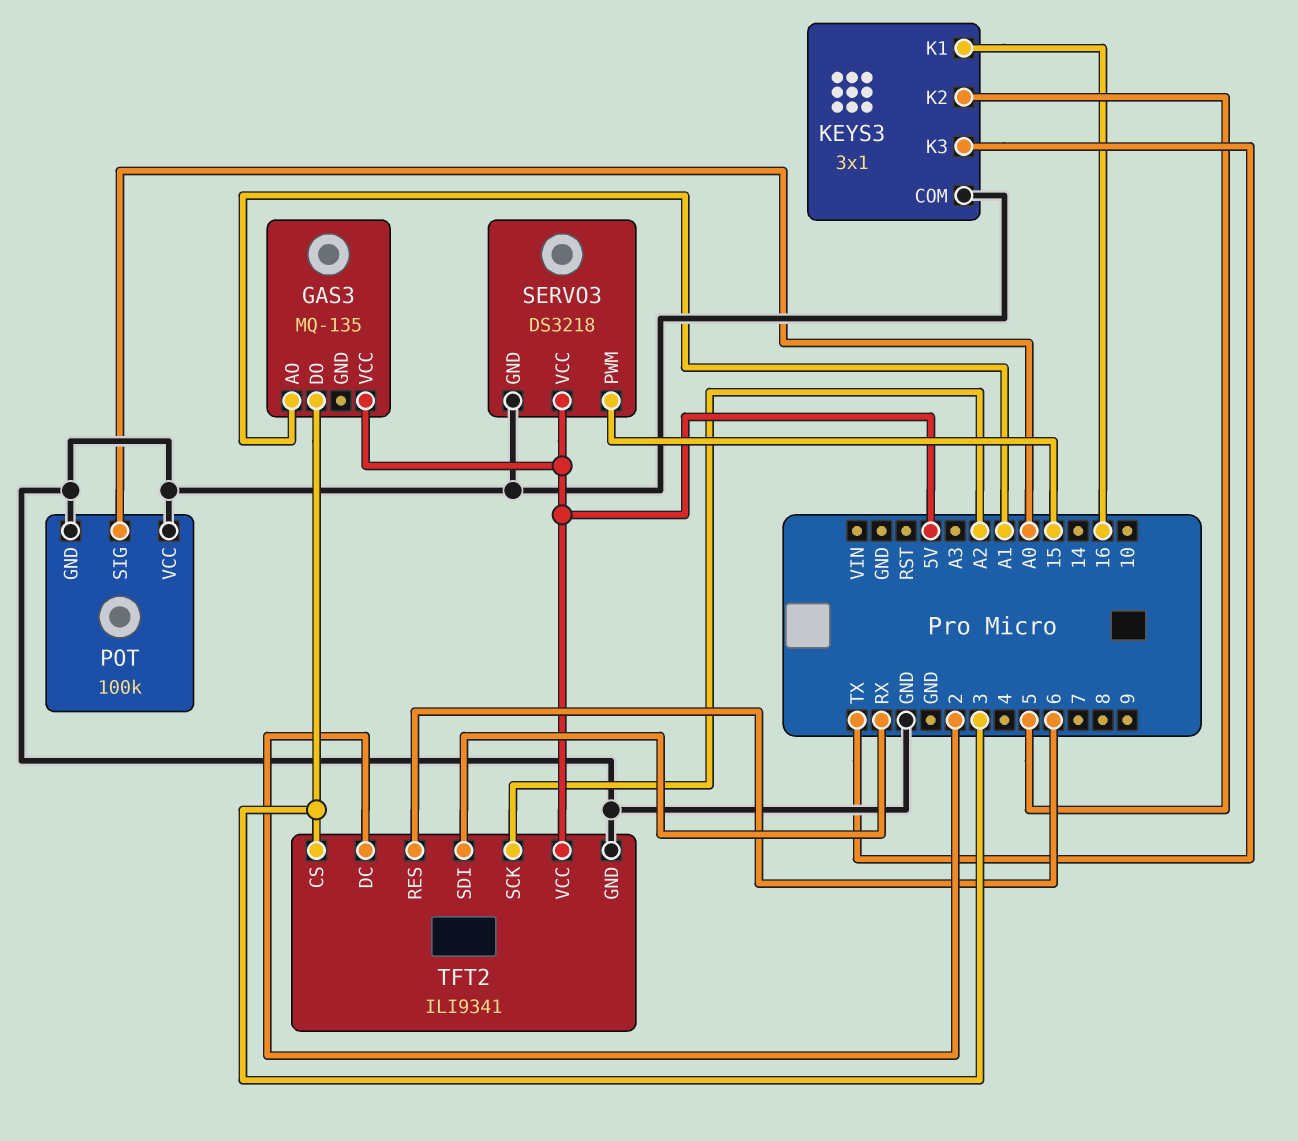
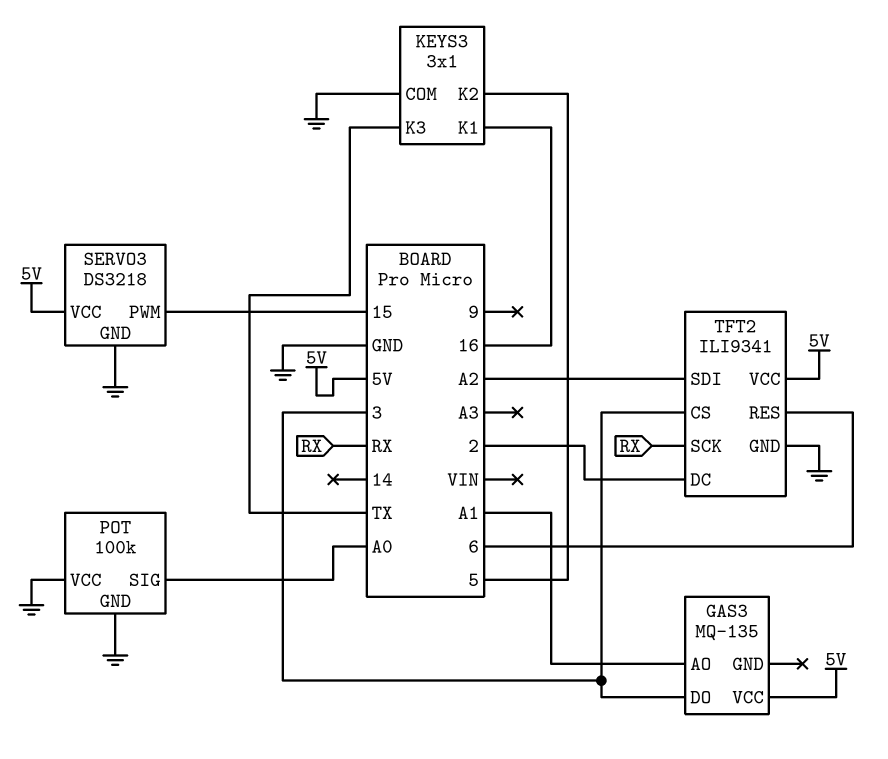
TFT2 pin SCK: A2 -> RX
TFT2 pin SDI: RX -> A2

